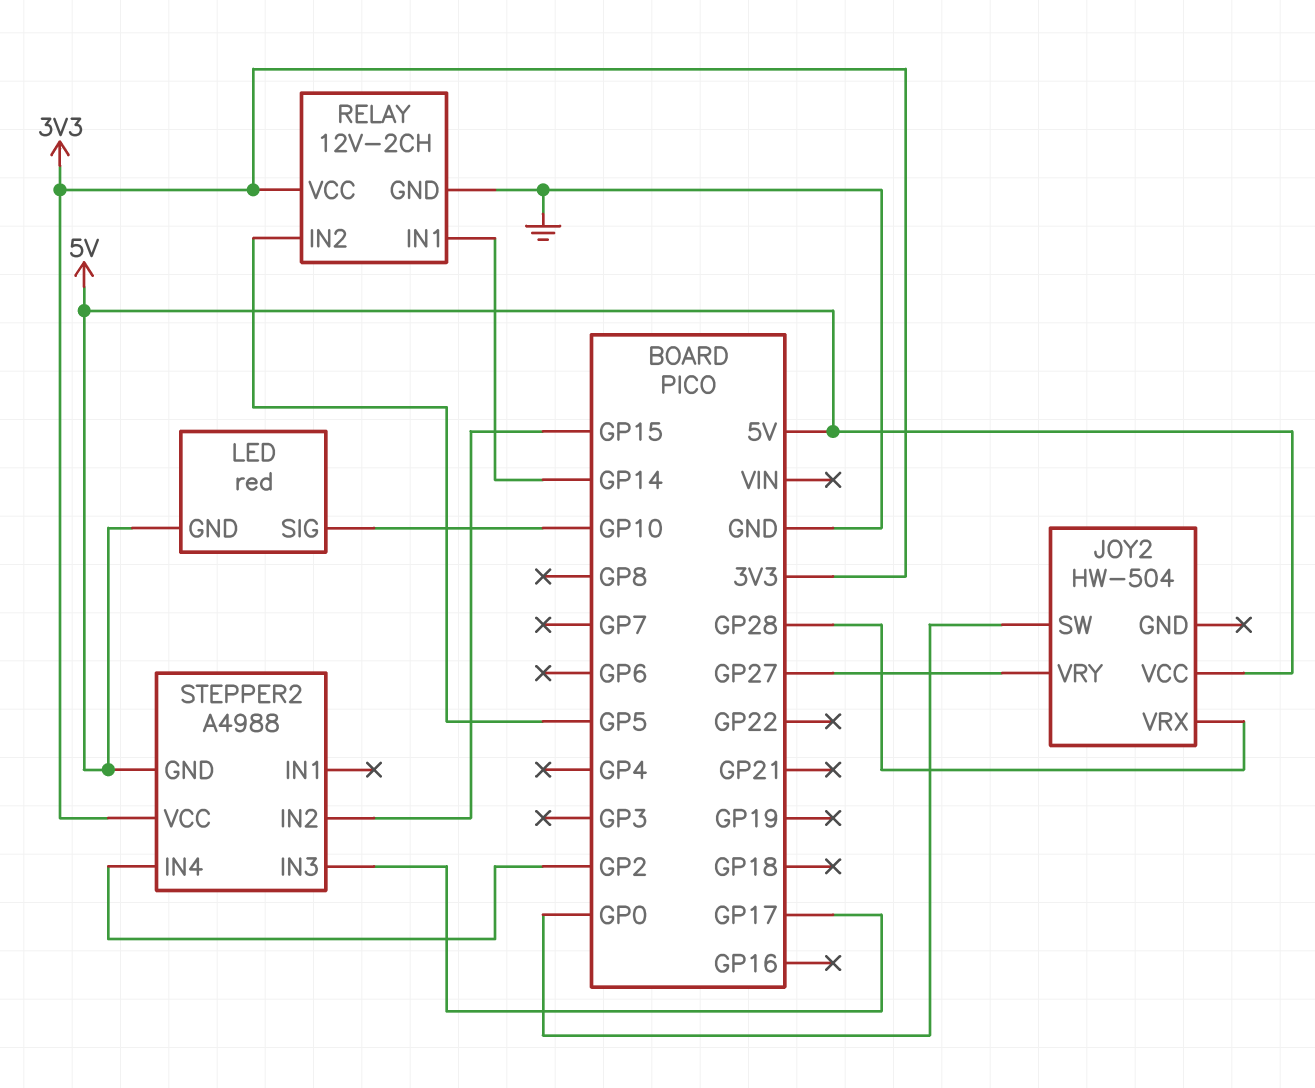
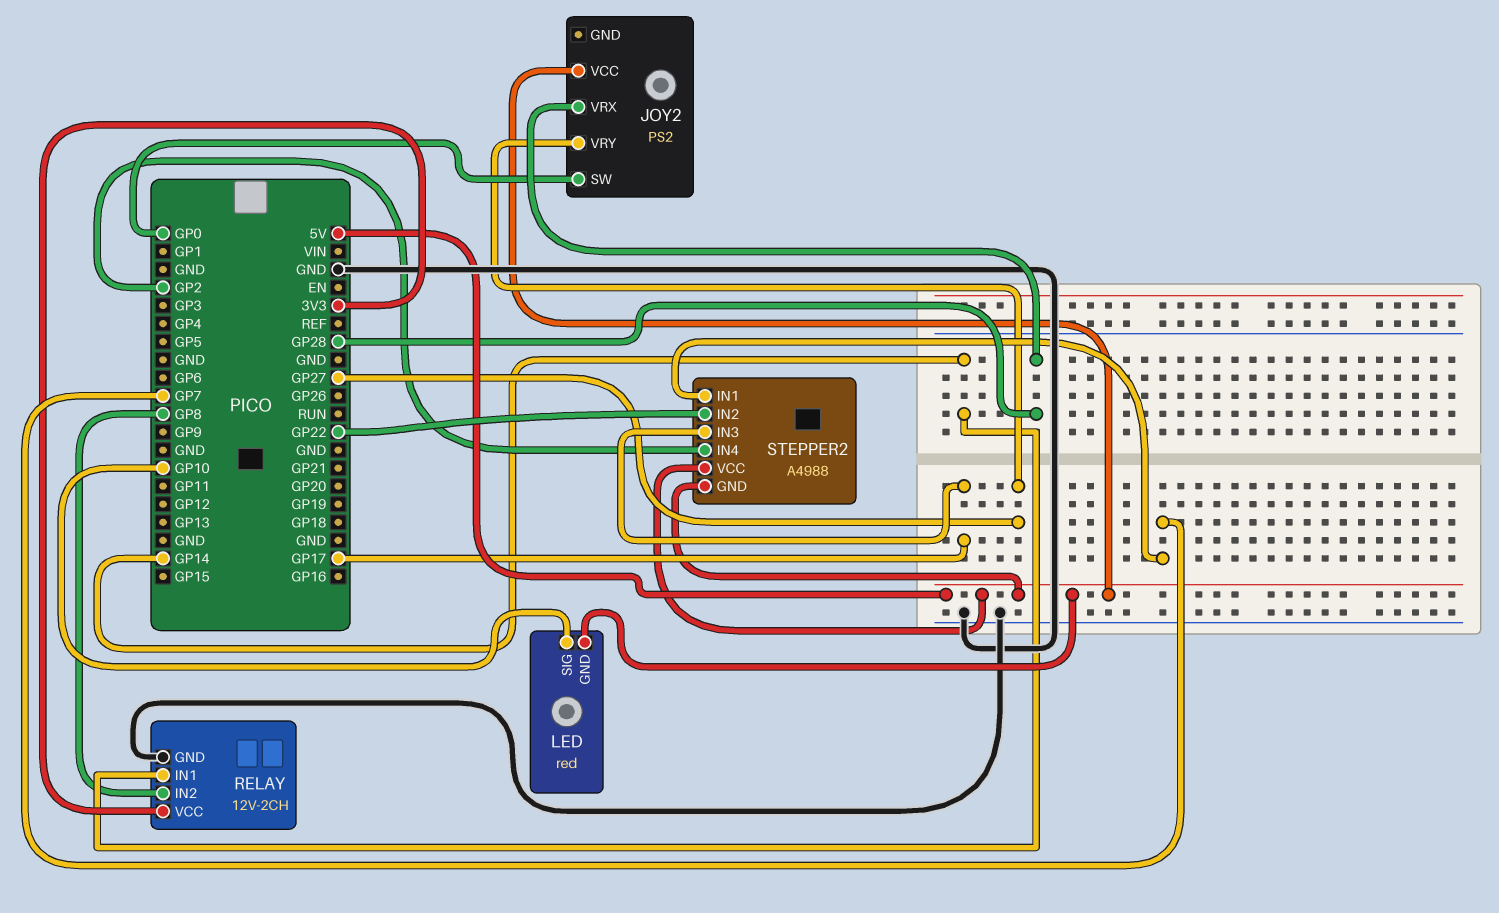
JOY2: HW-504 -> PS2
RELAY pin IN2: GP5 -> GP8
STEPPER2 pin IN1: none -> GP7
STEPPER2 pin IN2: GP15 -> GP22
STEPPER2 pin VCC: 3V3 -> 5V

